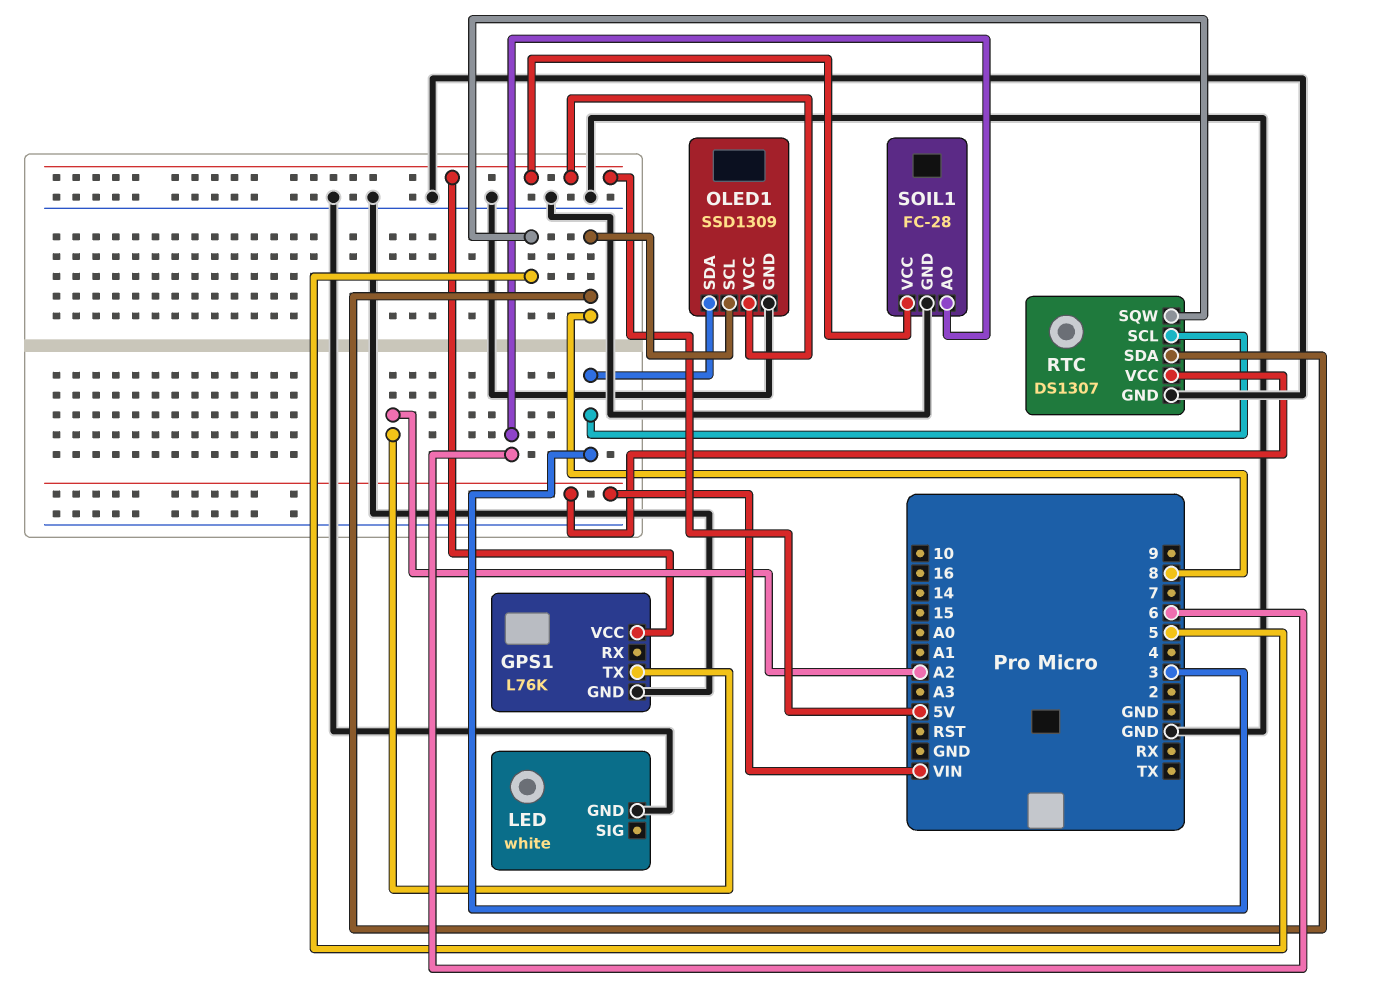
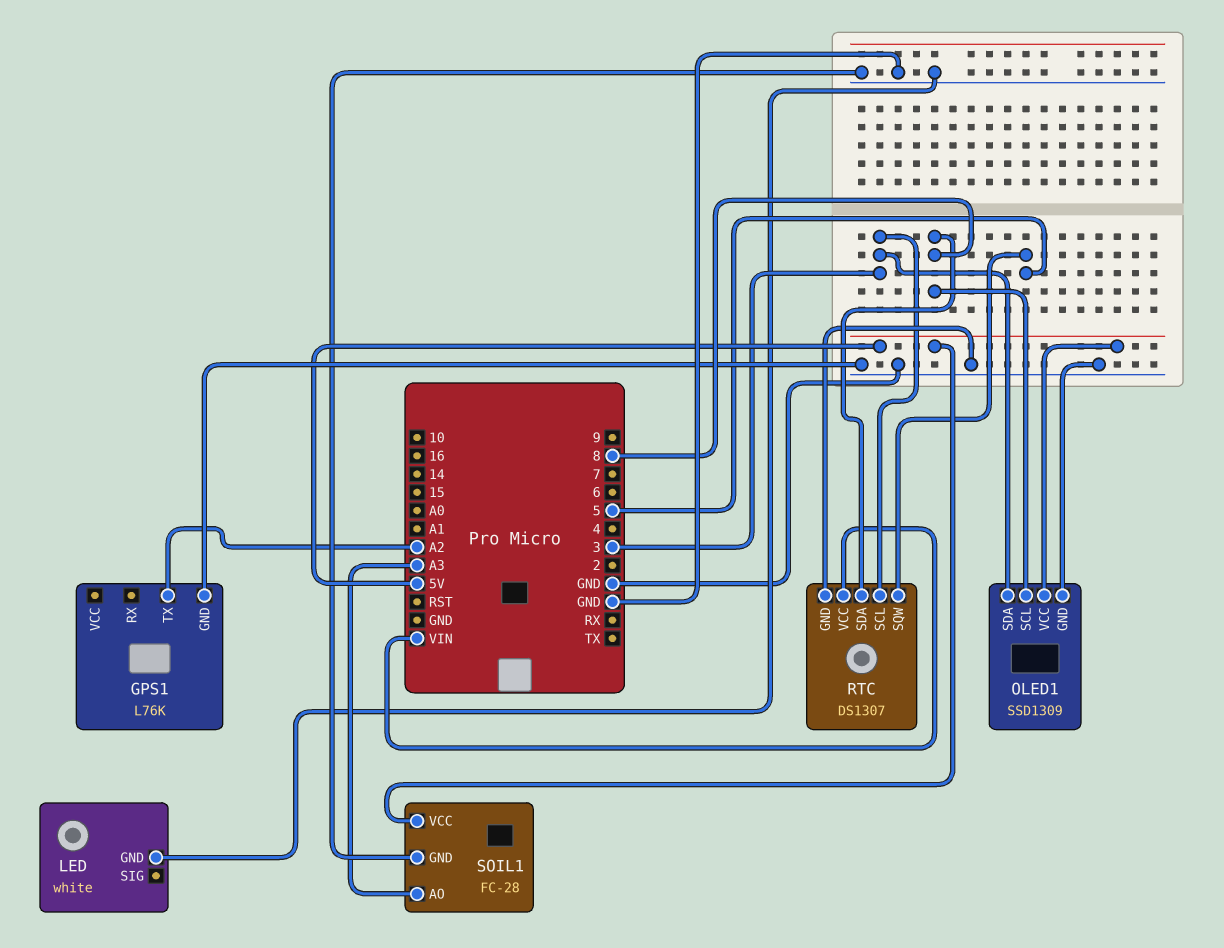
GPS1 pin VCC: 5V -> none
SOIL1 pin AO: 6 -> A3

